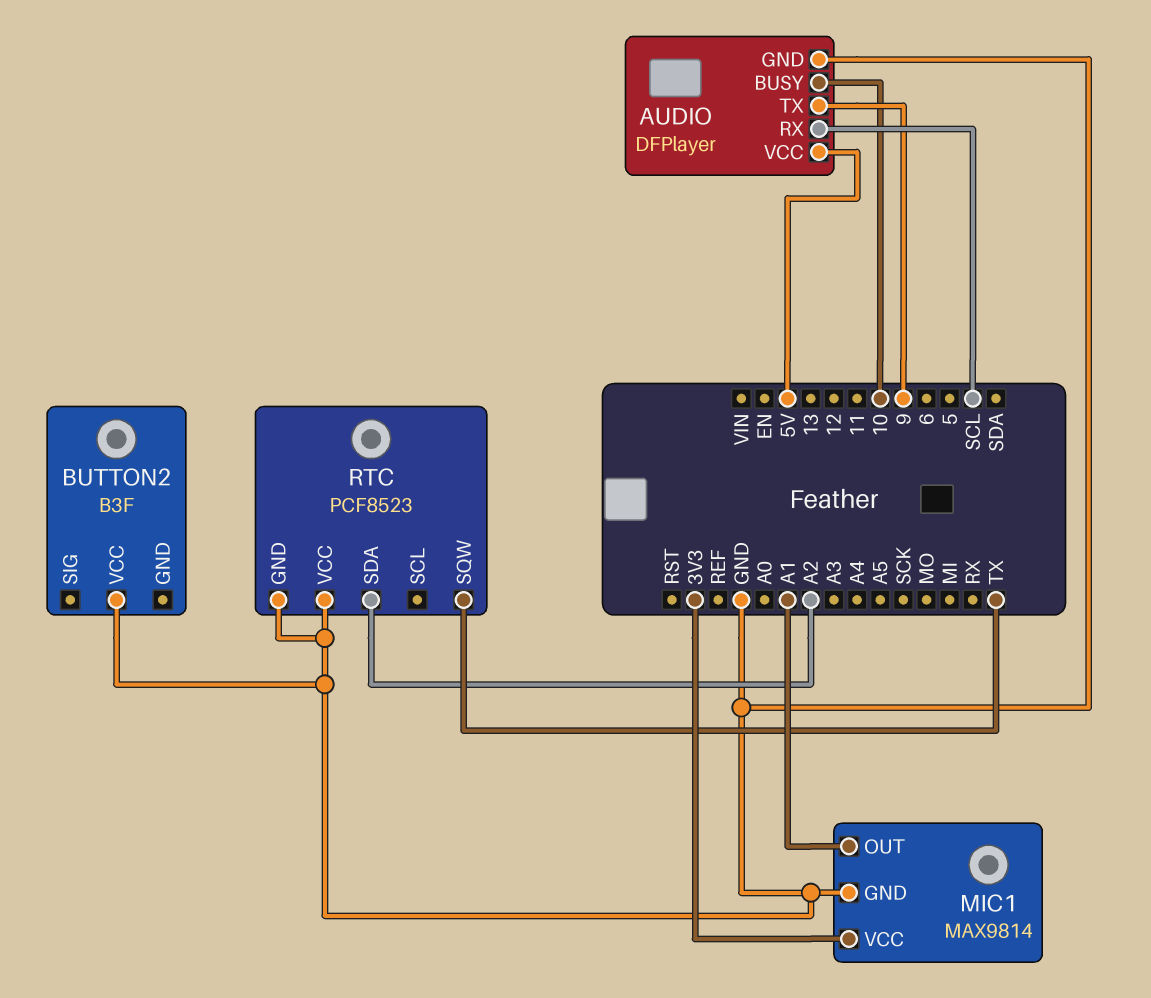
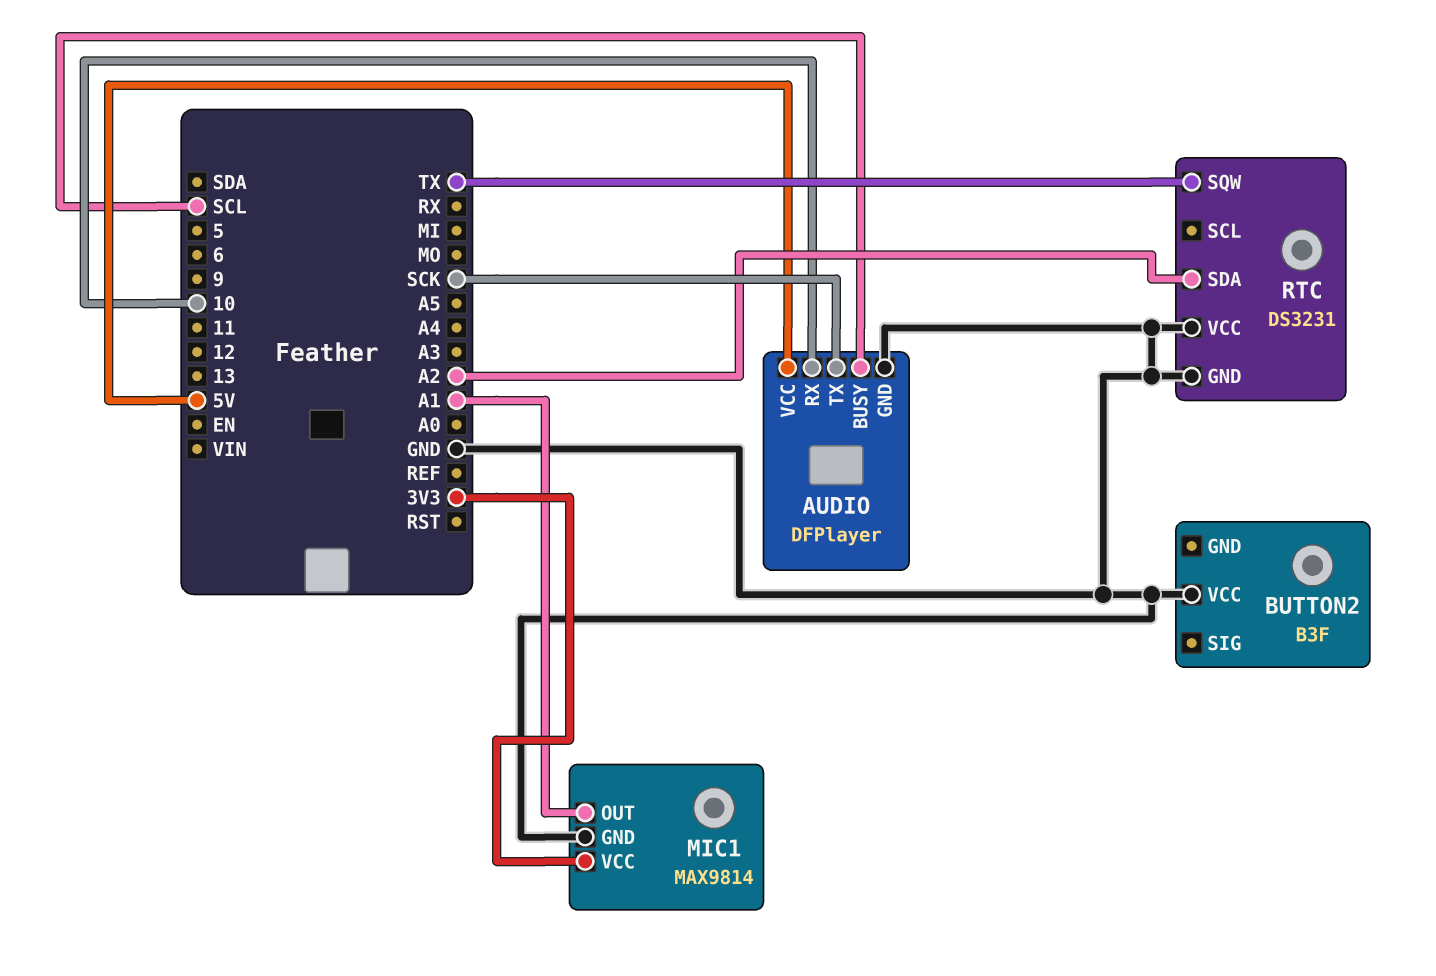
AUDIO pin BUSY: 10 -> SCL
AUDIO pin RX: SCL -> 10
AUDIO pin TX: 9 -> SCK
RTC: PCF8523 -> DS3231

